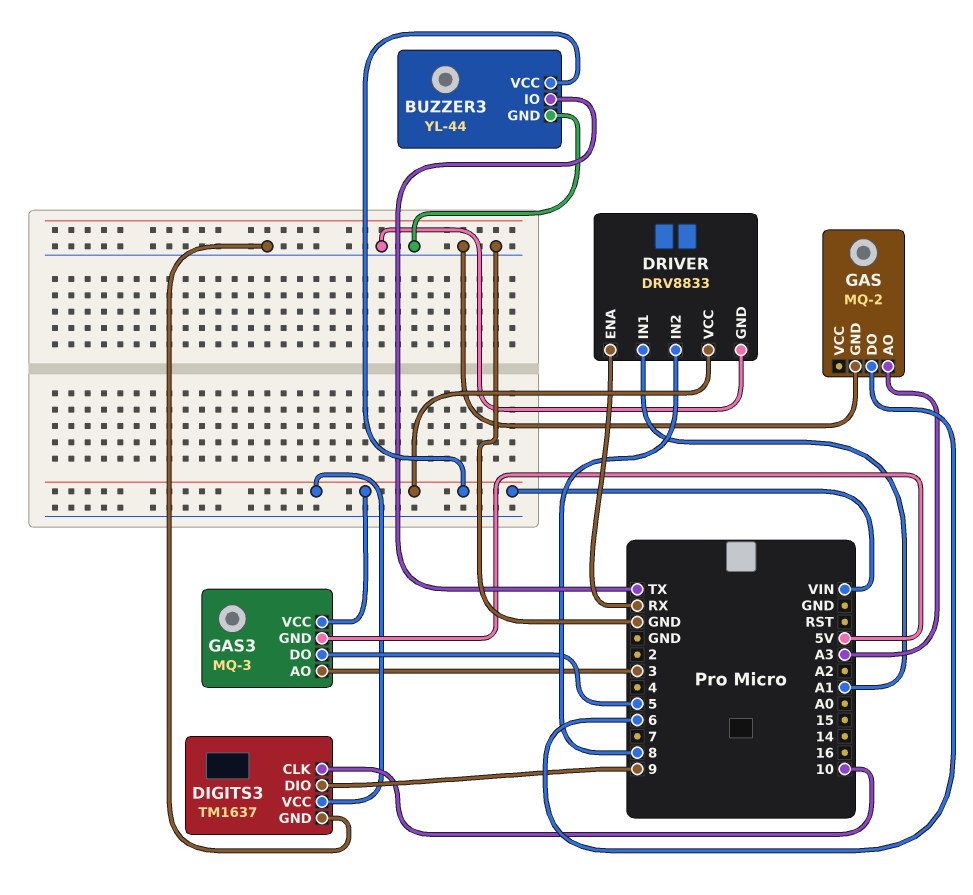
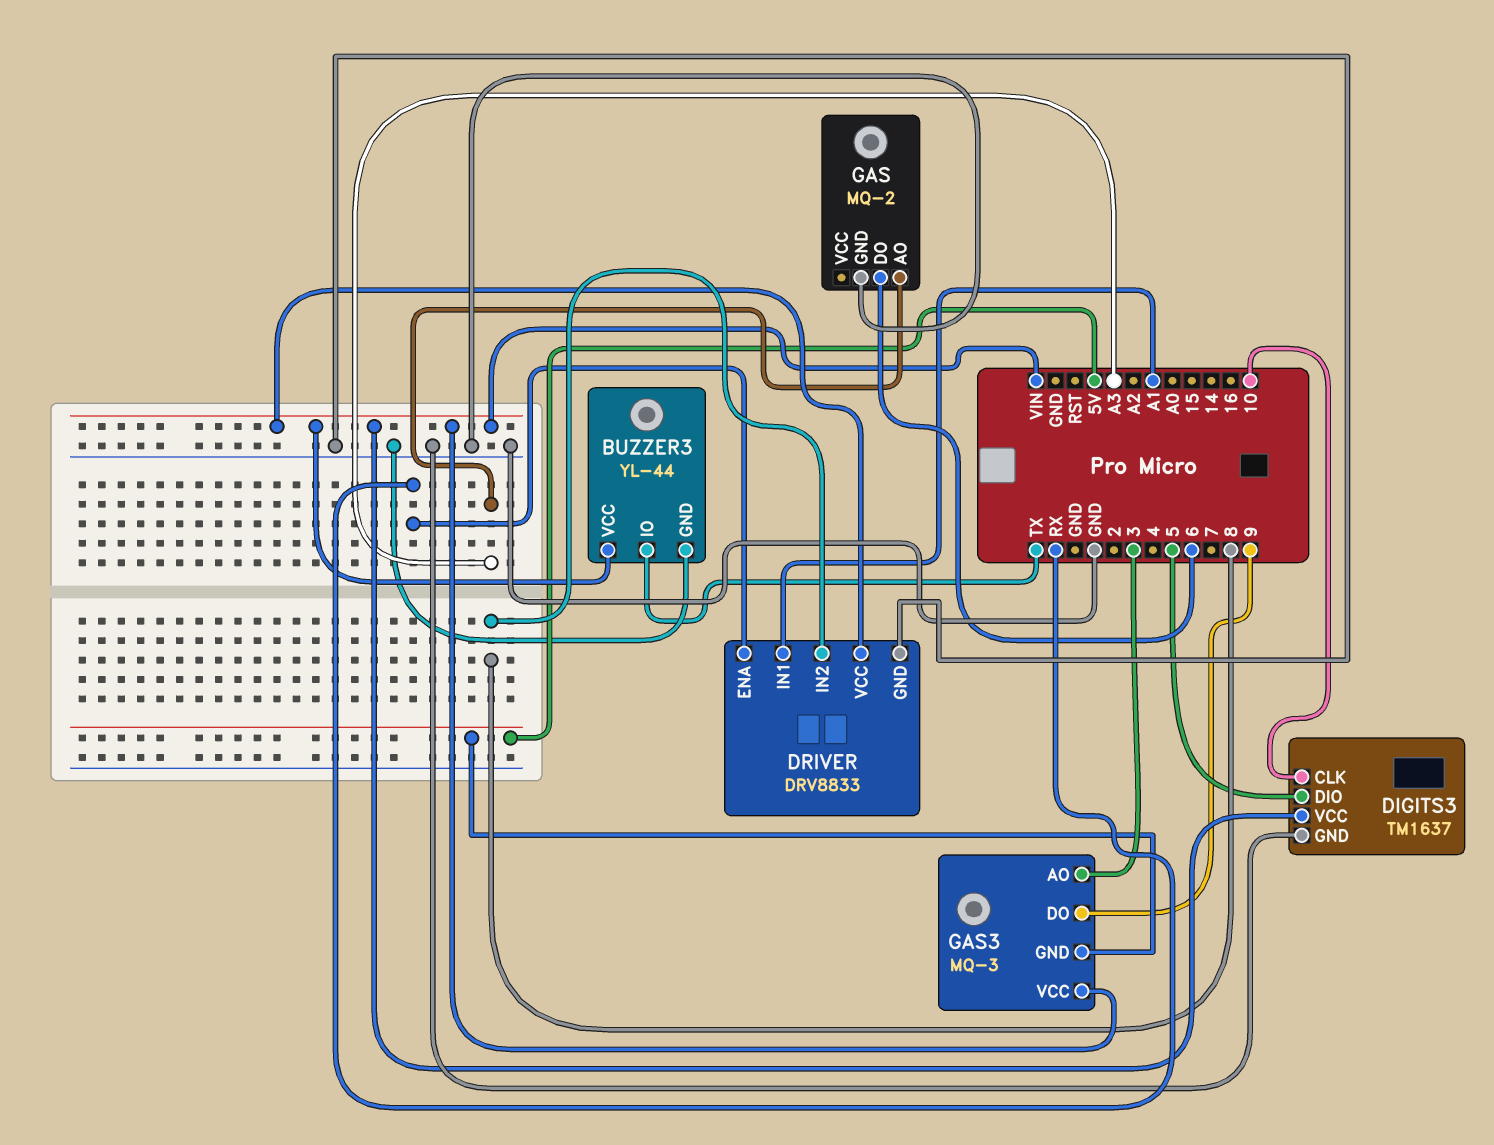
DIGITS3 pin DIO: 9 -> 5
GAS3 pin DO: 5 -> 9

